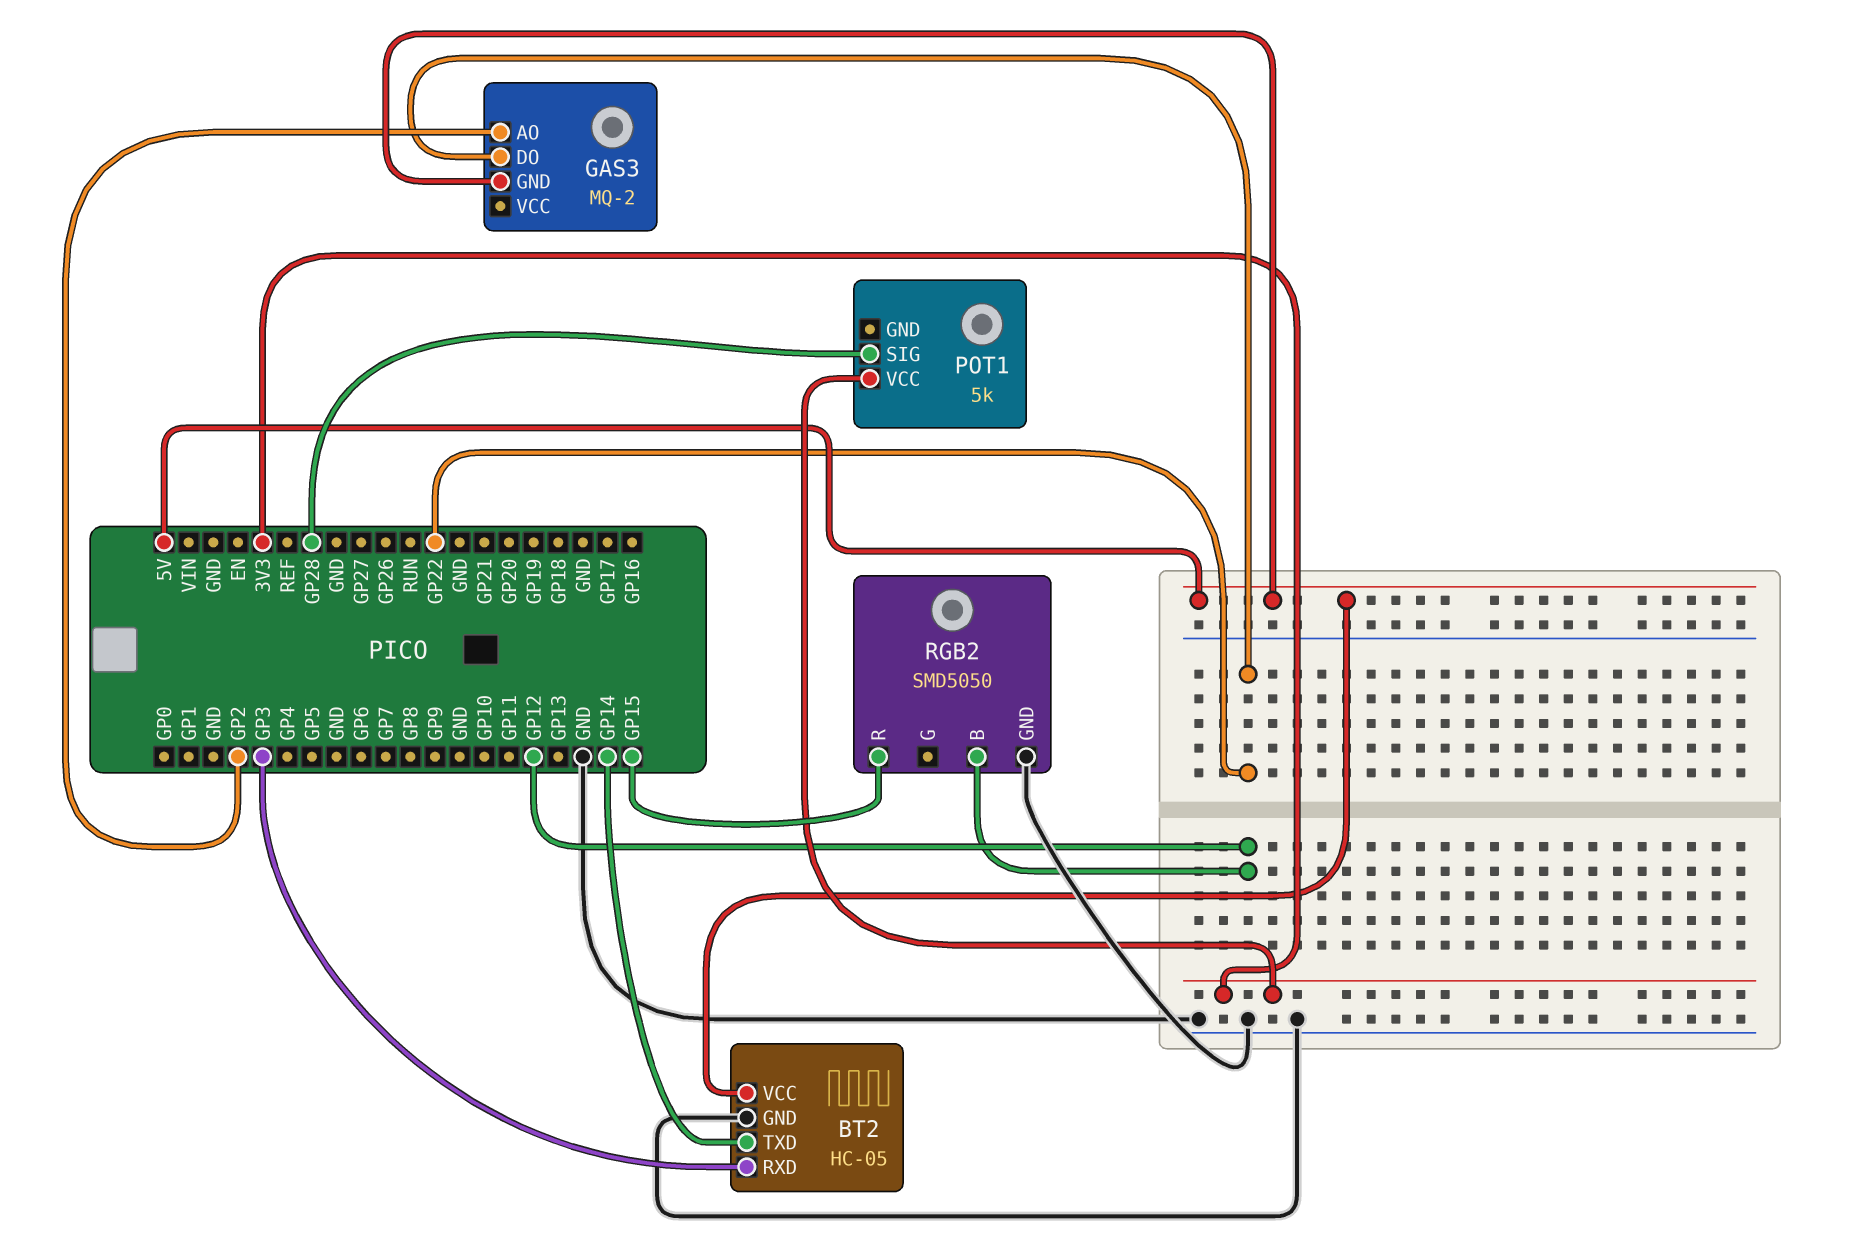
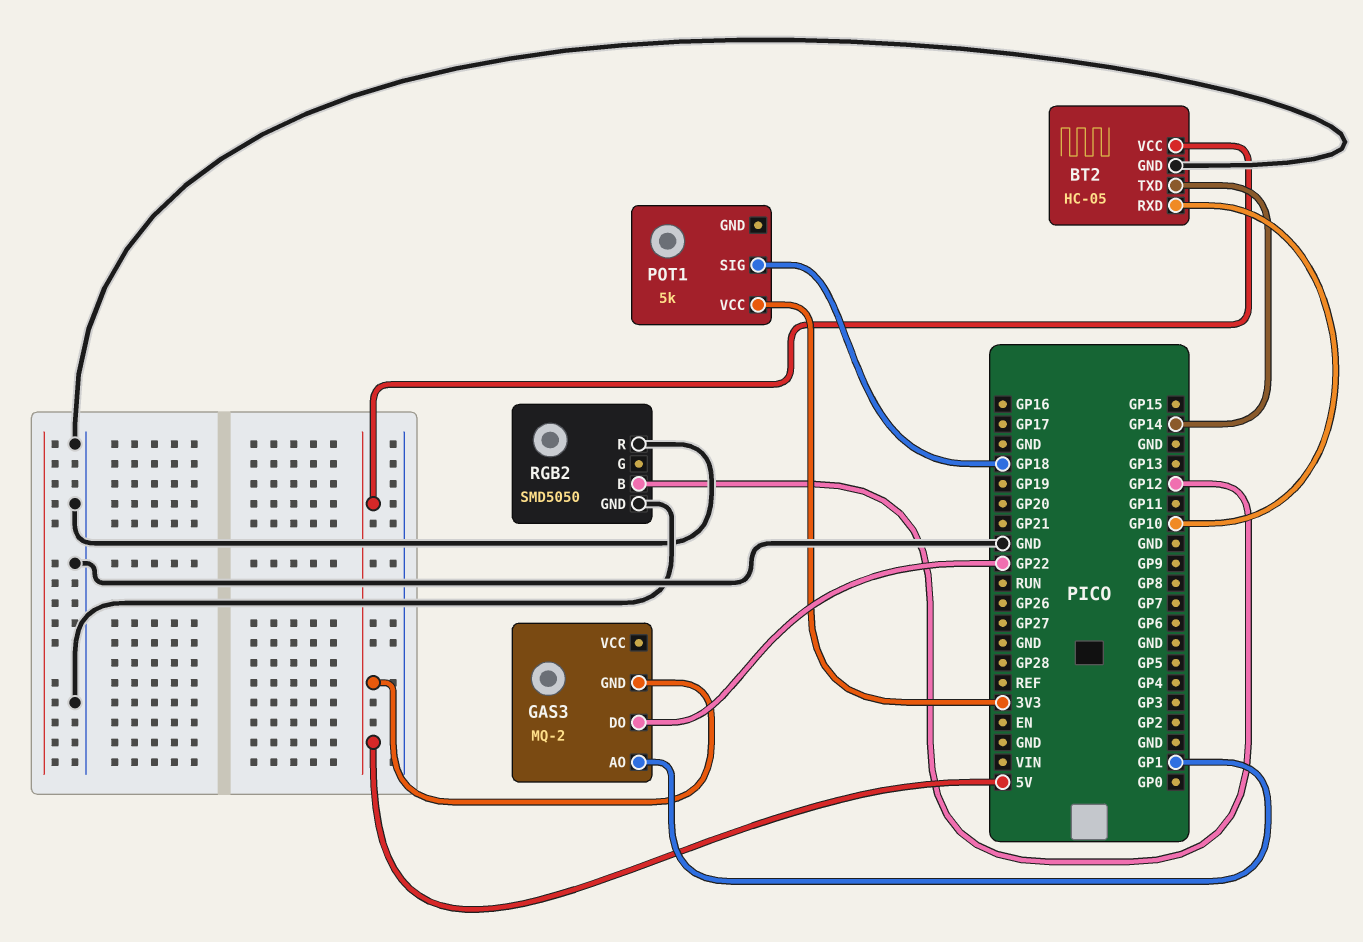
BT2 pin RXD: GP3 -> GP10
GAS3 pin AO: GP2 -> GP1
POT1 pin SIG: GP28 -> GP18
RGB2 pin R: GP15 -> GND

